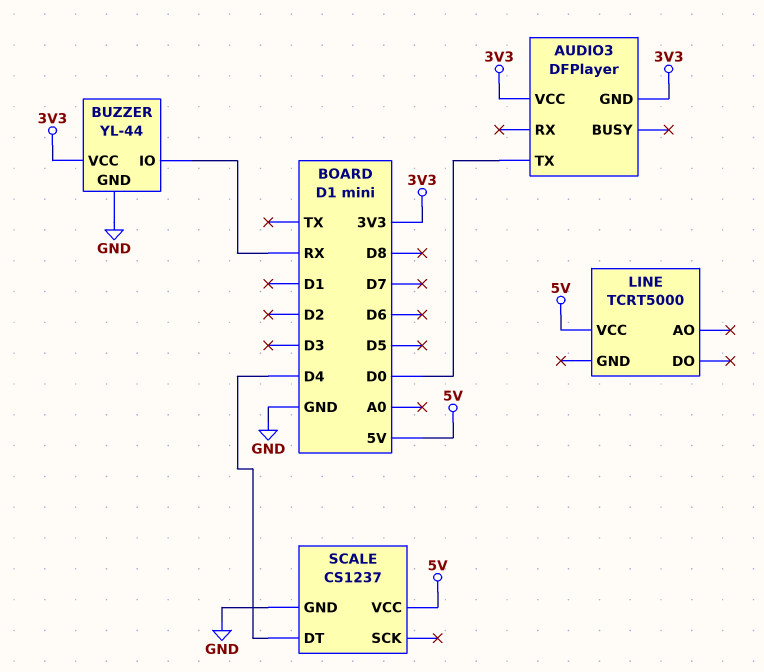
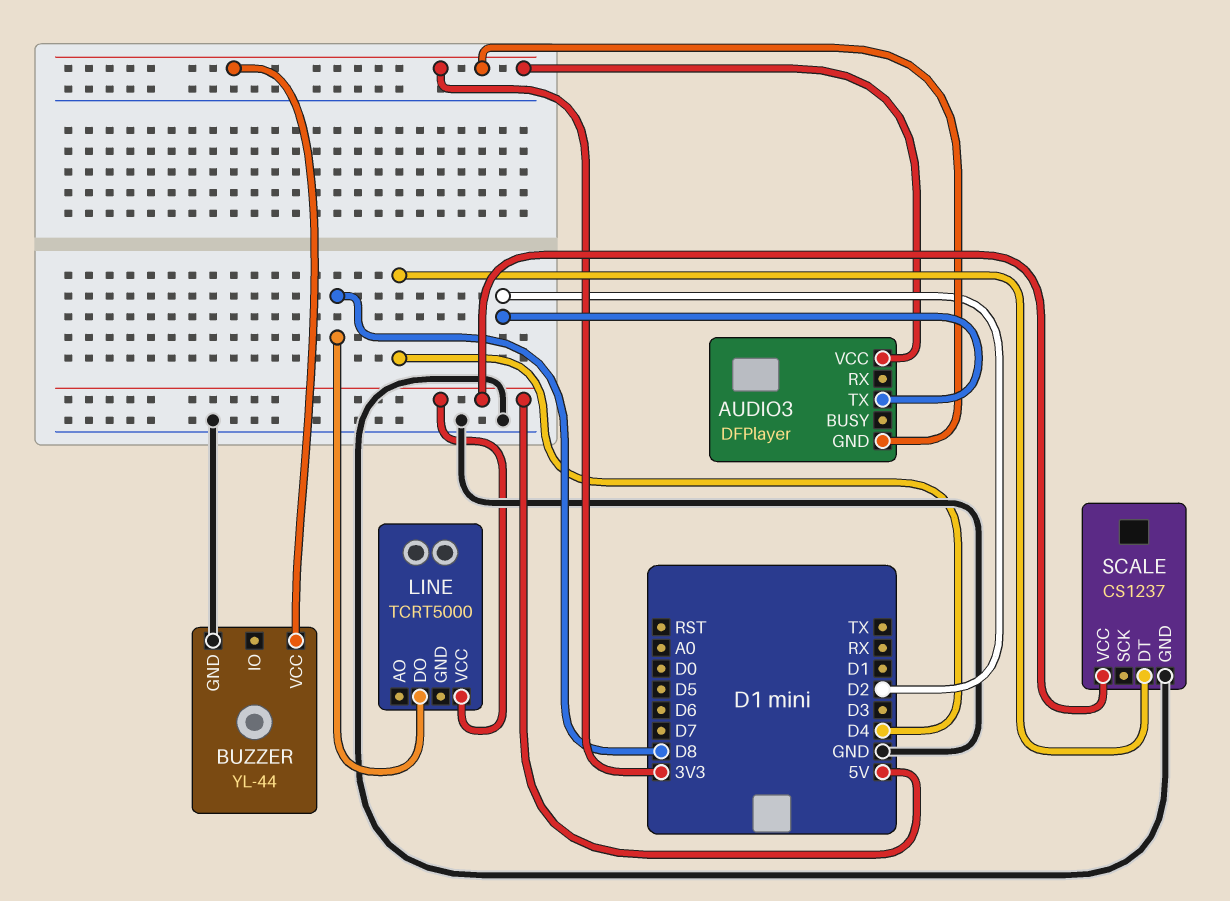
AUDIO3 pin TX: D0 -> D2
BUZZER pin IO: RX -> none
LINE pin DO: none -> D8

